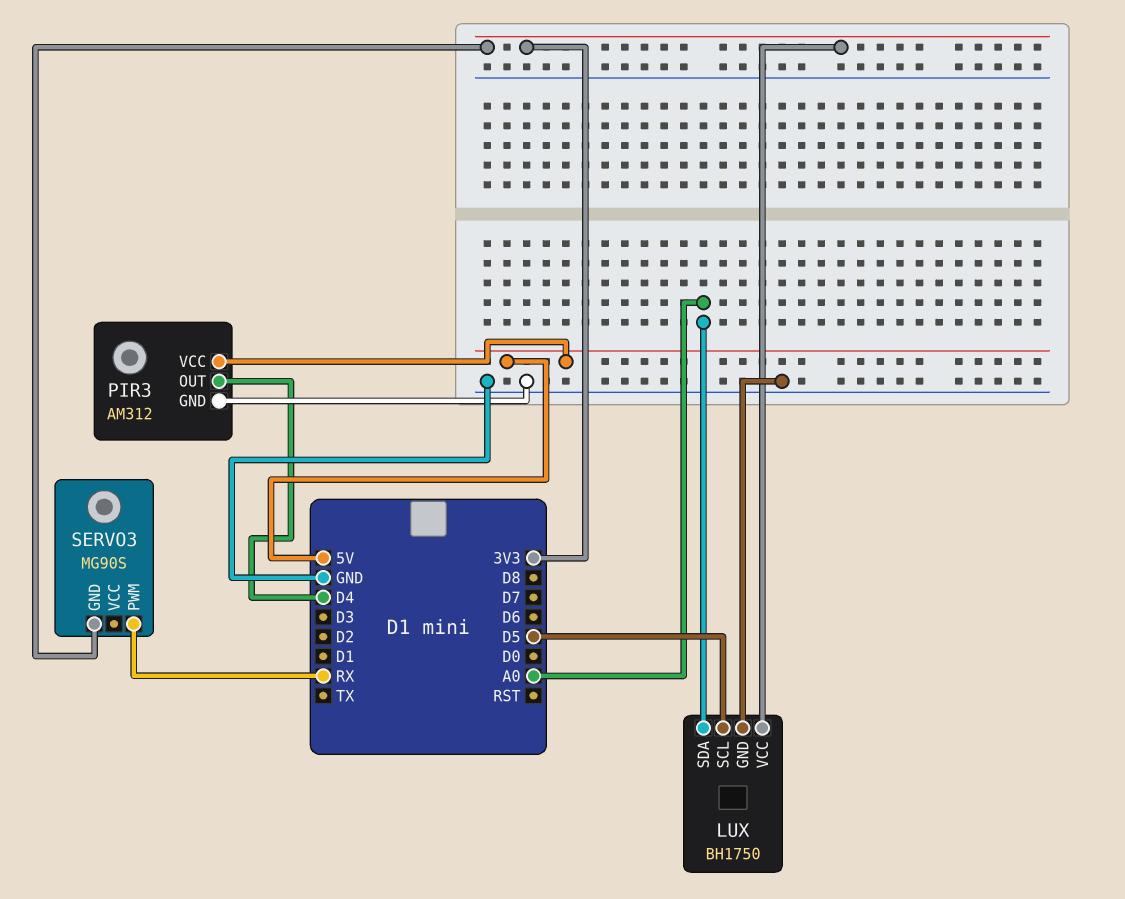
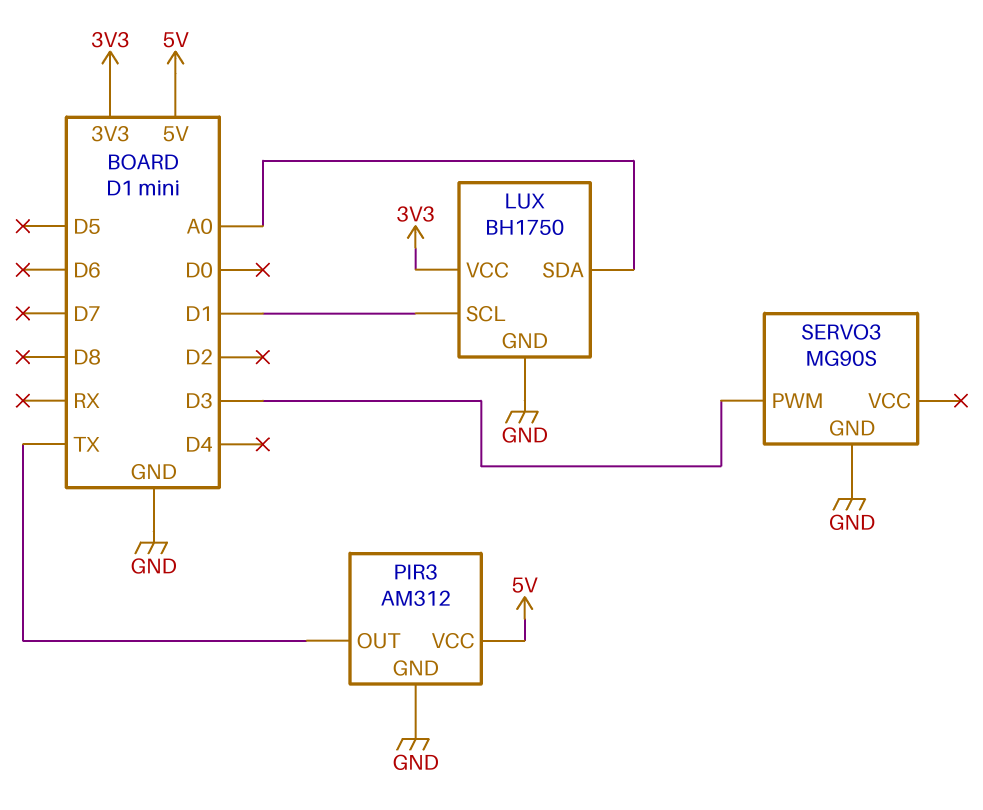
LUX pin SCL: D5 -> D1
PIR3 pin OUT: D4 -> TX
SERVO3 pin GND: 3V3 -> GND
SERVO3 pin PWM: RX -> D3

